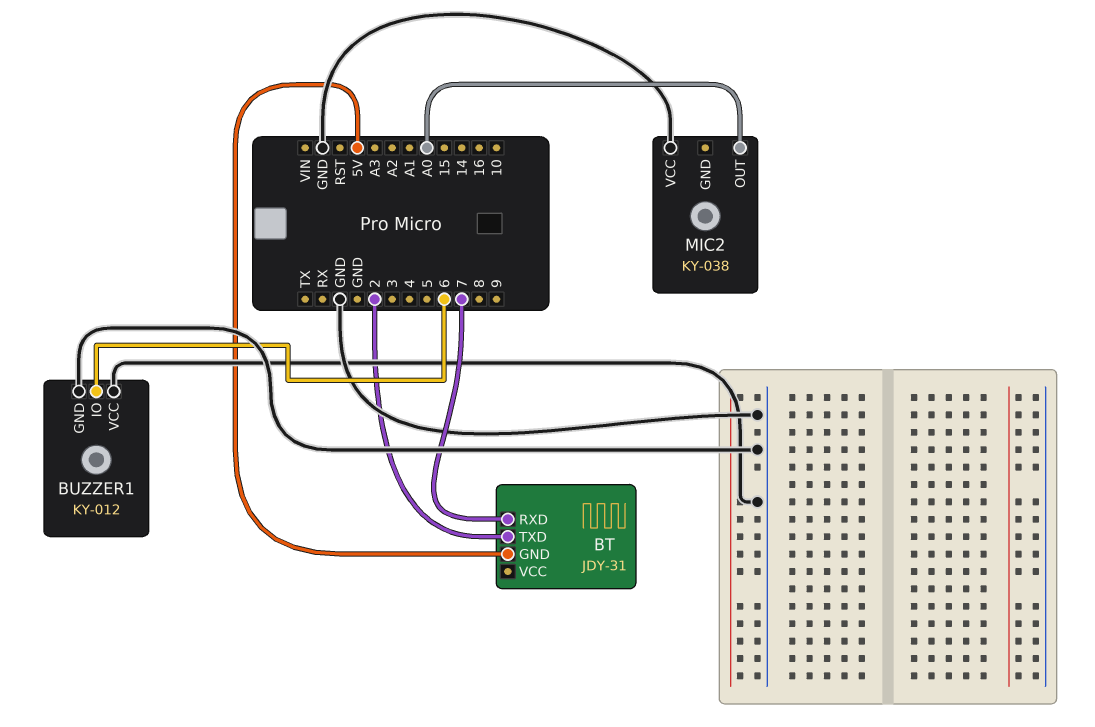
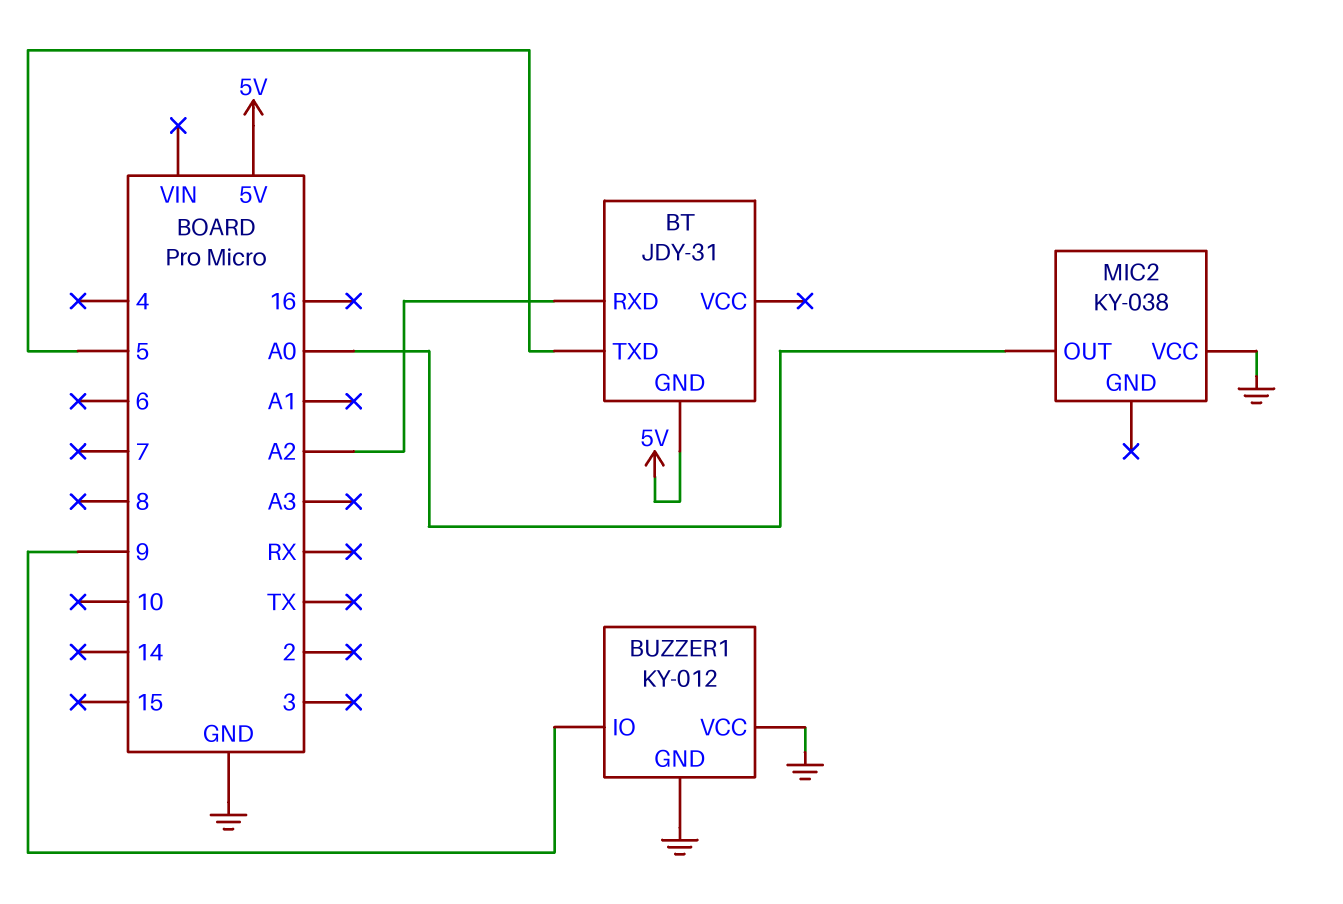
BT pin RXD: 7 -> A2
BT pin TXD: 2 -> 5
BUZZER1 pin IO: 6 -> 9

